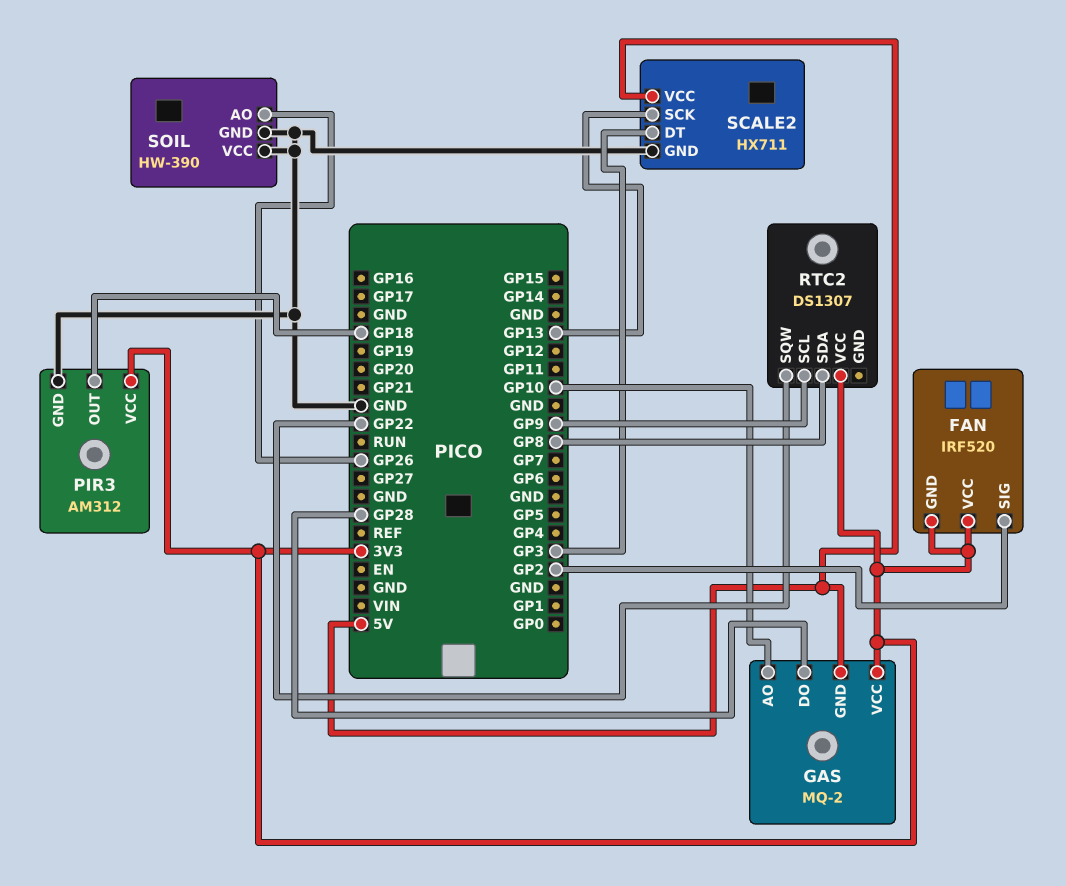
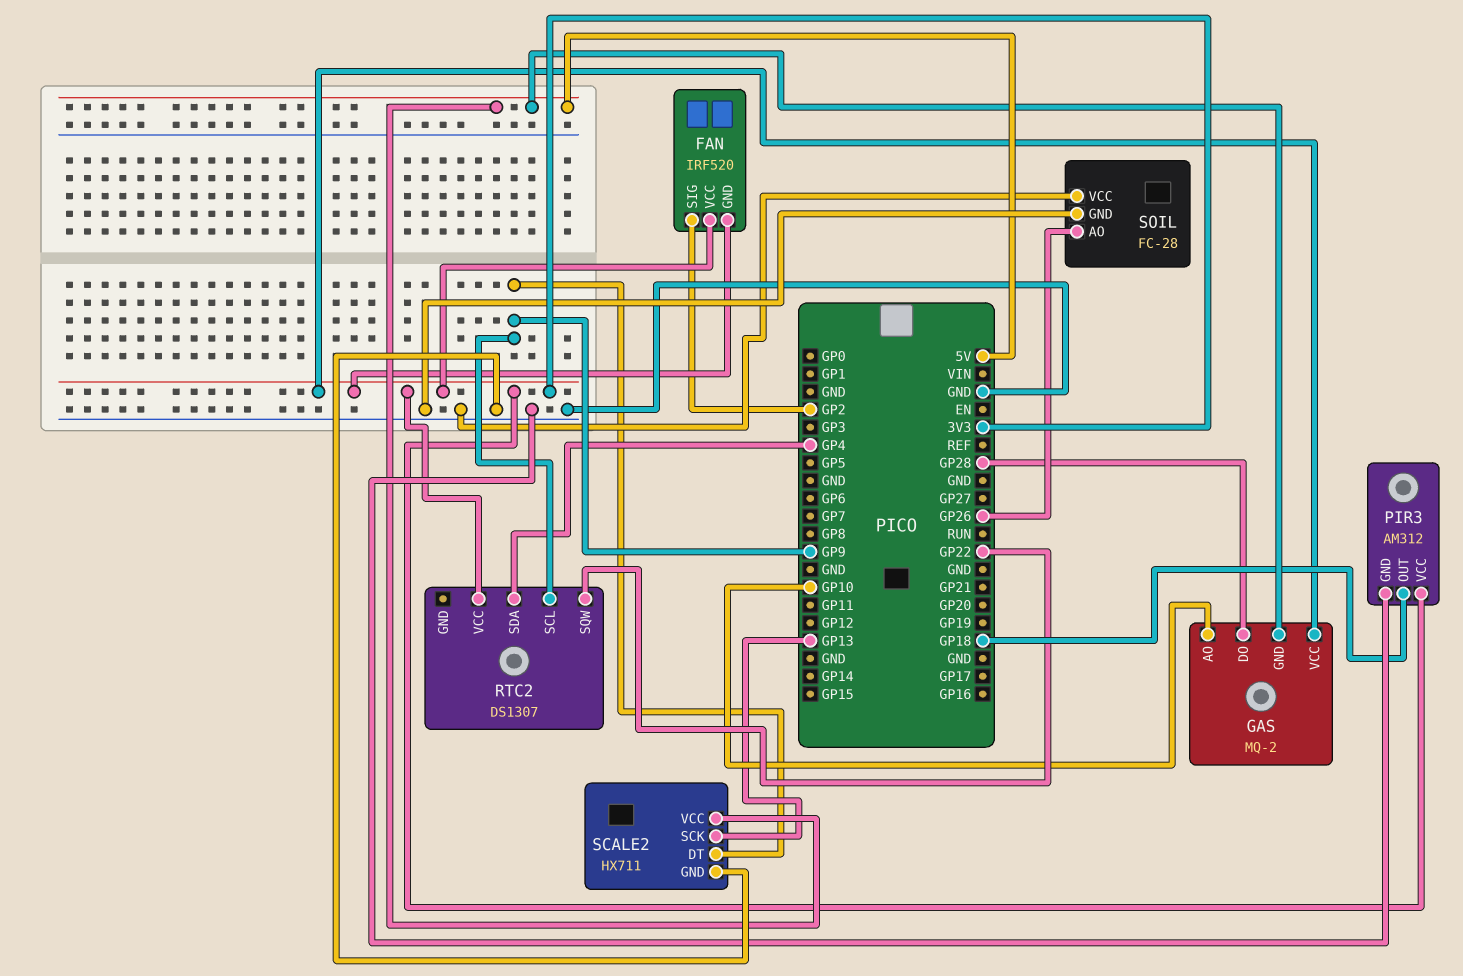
RTC2 pin SDA: GP8 -> GP4
SCALE2 pin DT: GP3 -> GP9
SOIL: HW-390 -> FC-28

